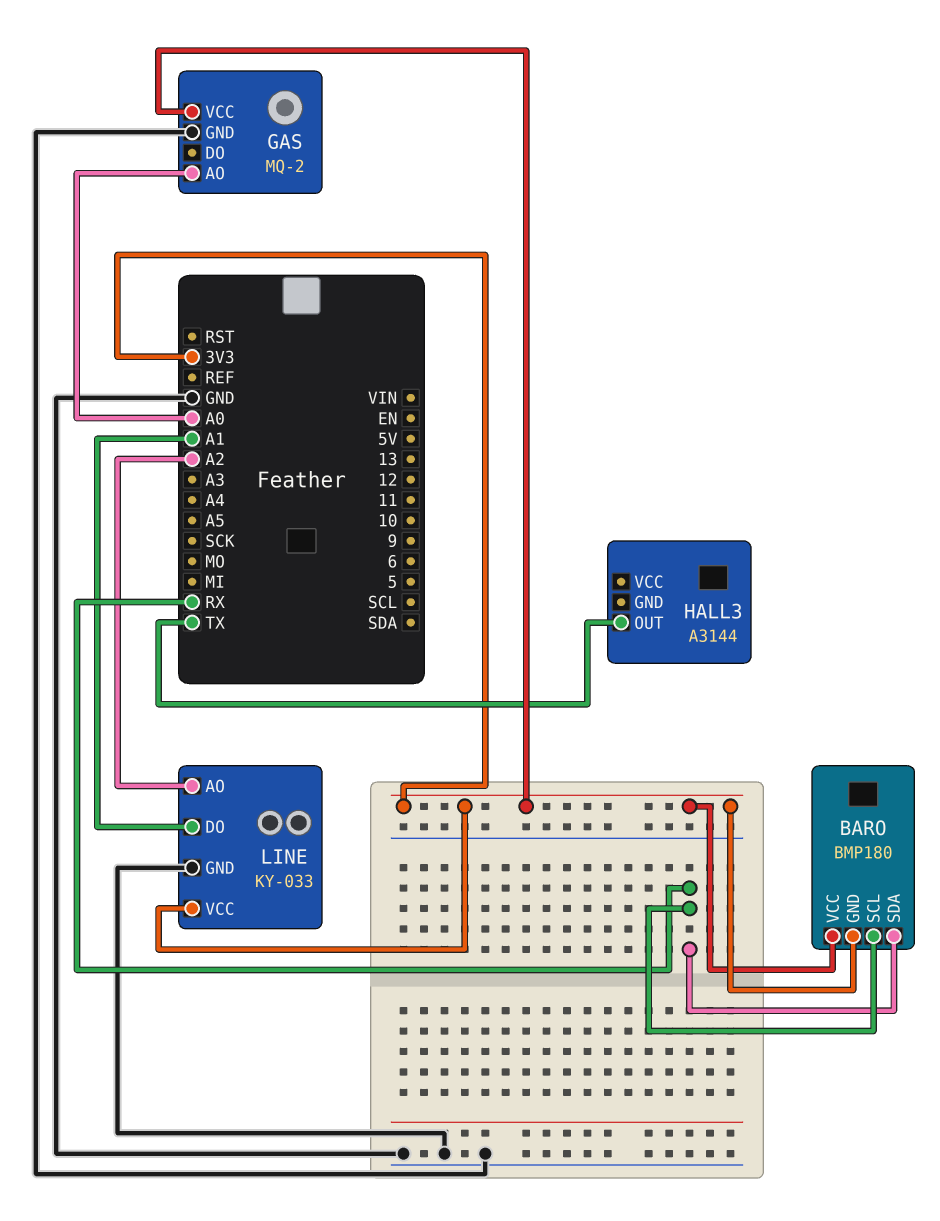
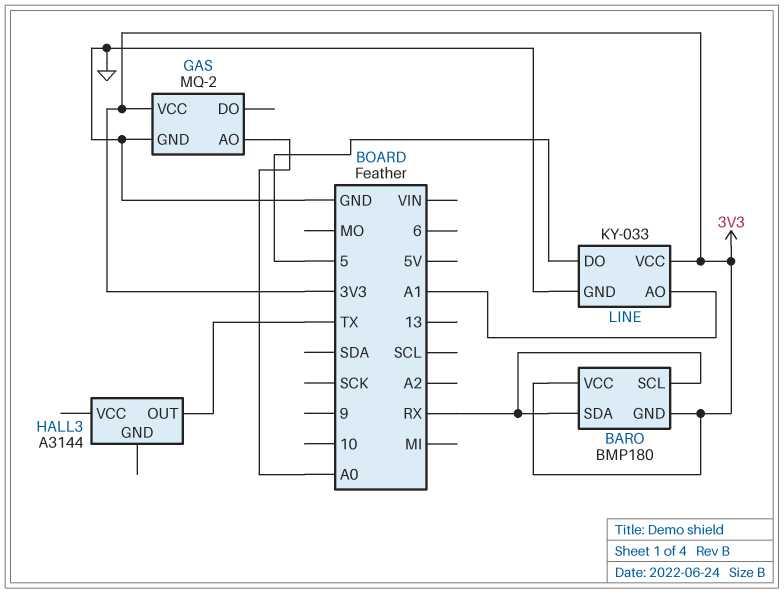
LINE pin AO: A2 -> A1
LINE pin DO: A1 -> 5

